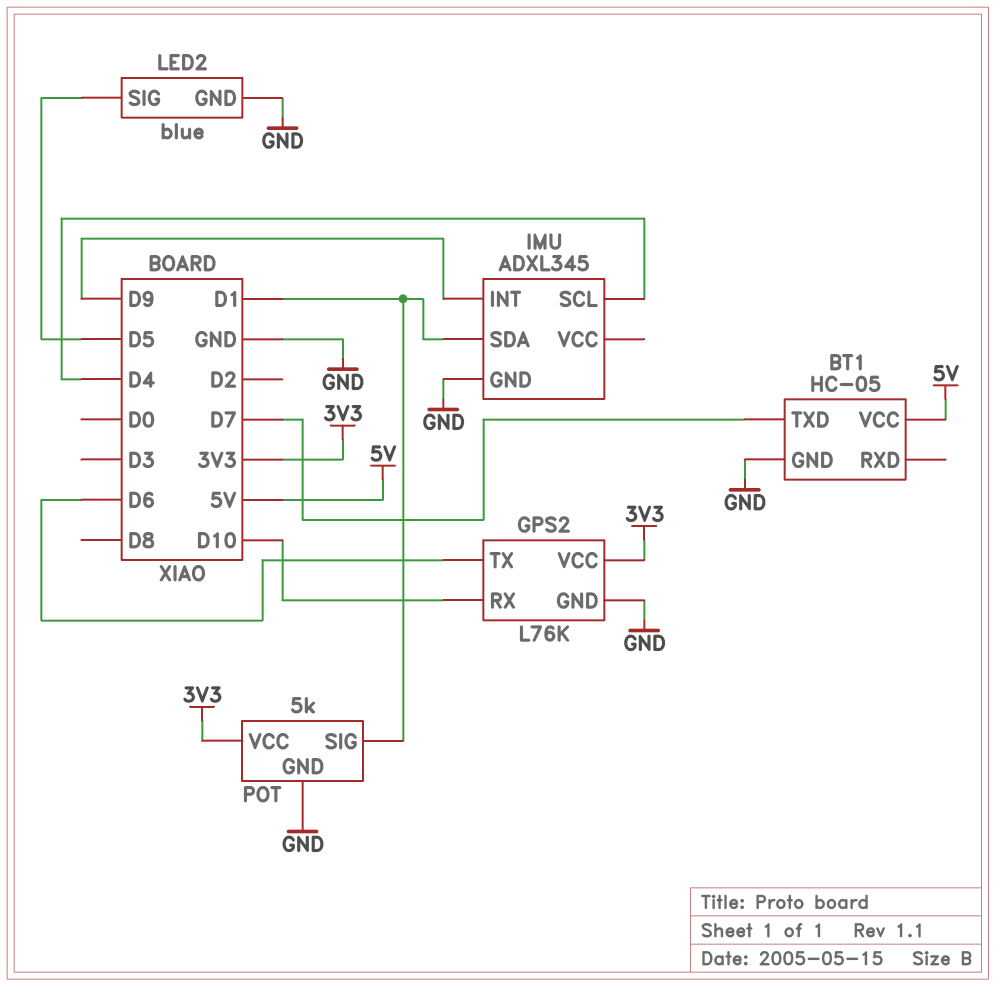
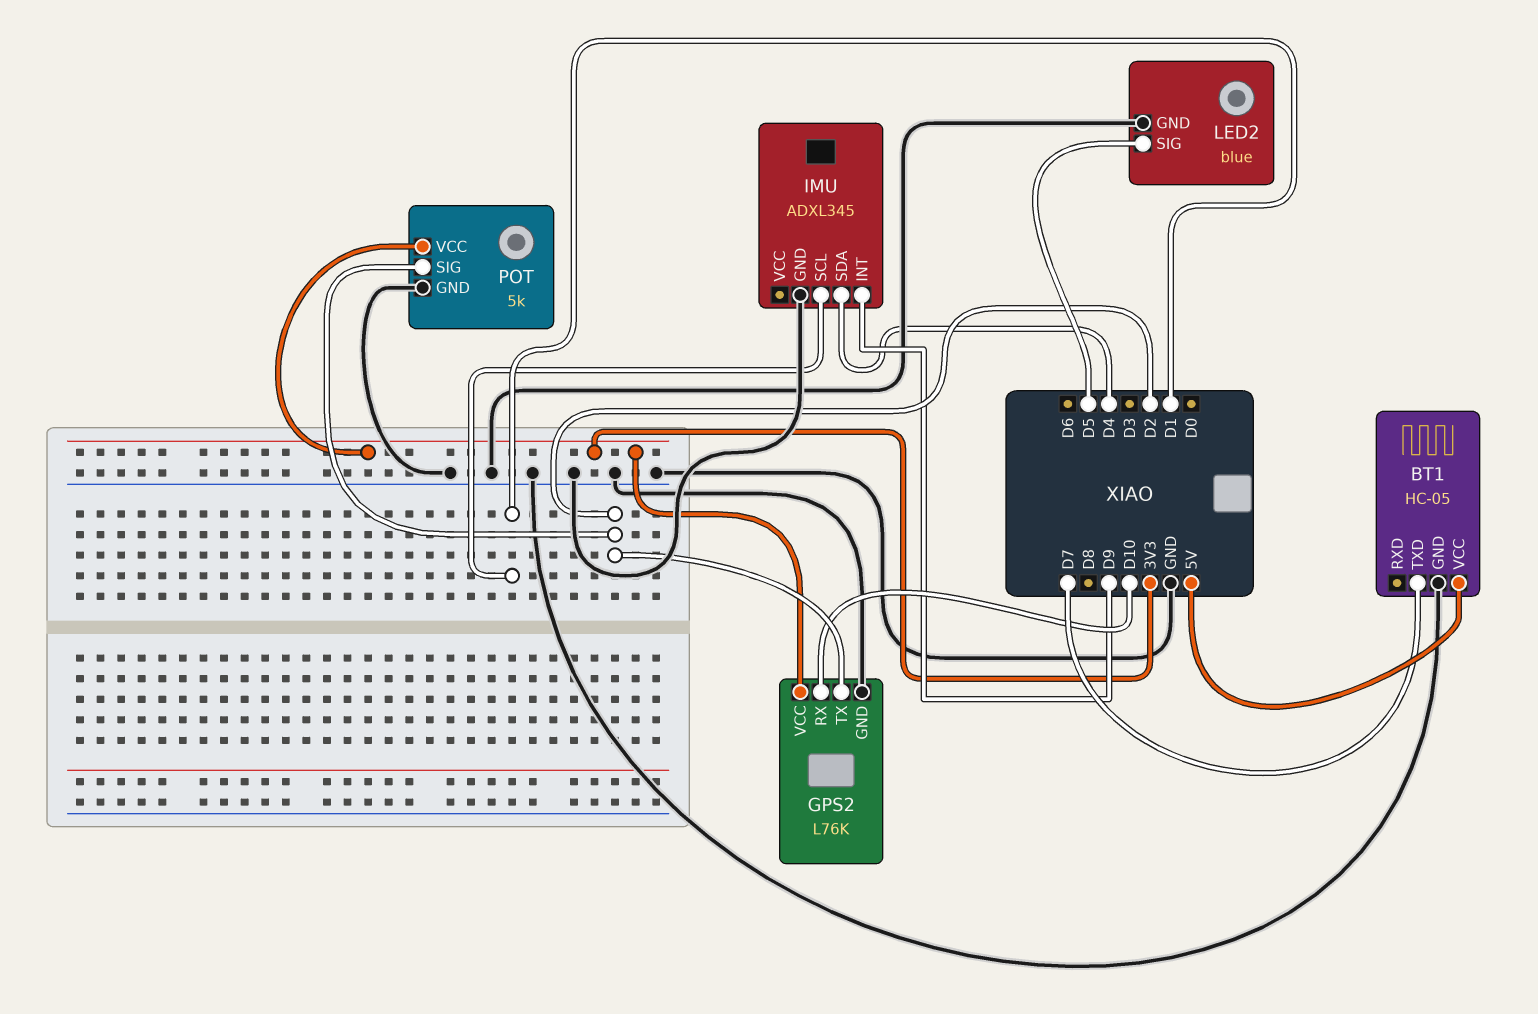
GPS2 pin TX: D6 -> D2
IMU pin SCL: D4 -> D1
IMU pin SDA: D1 -> D4
POT pin SIG: D1 -> D2

